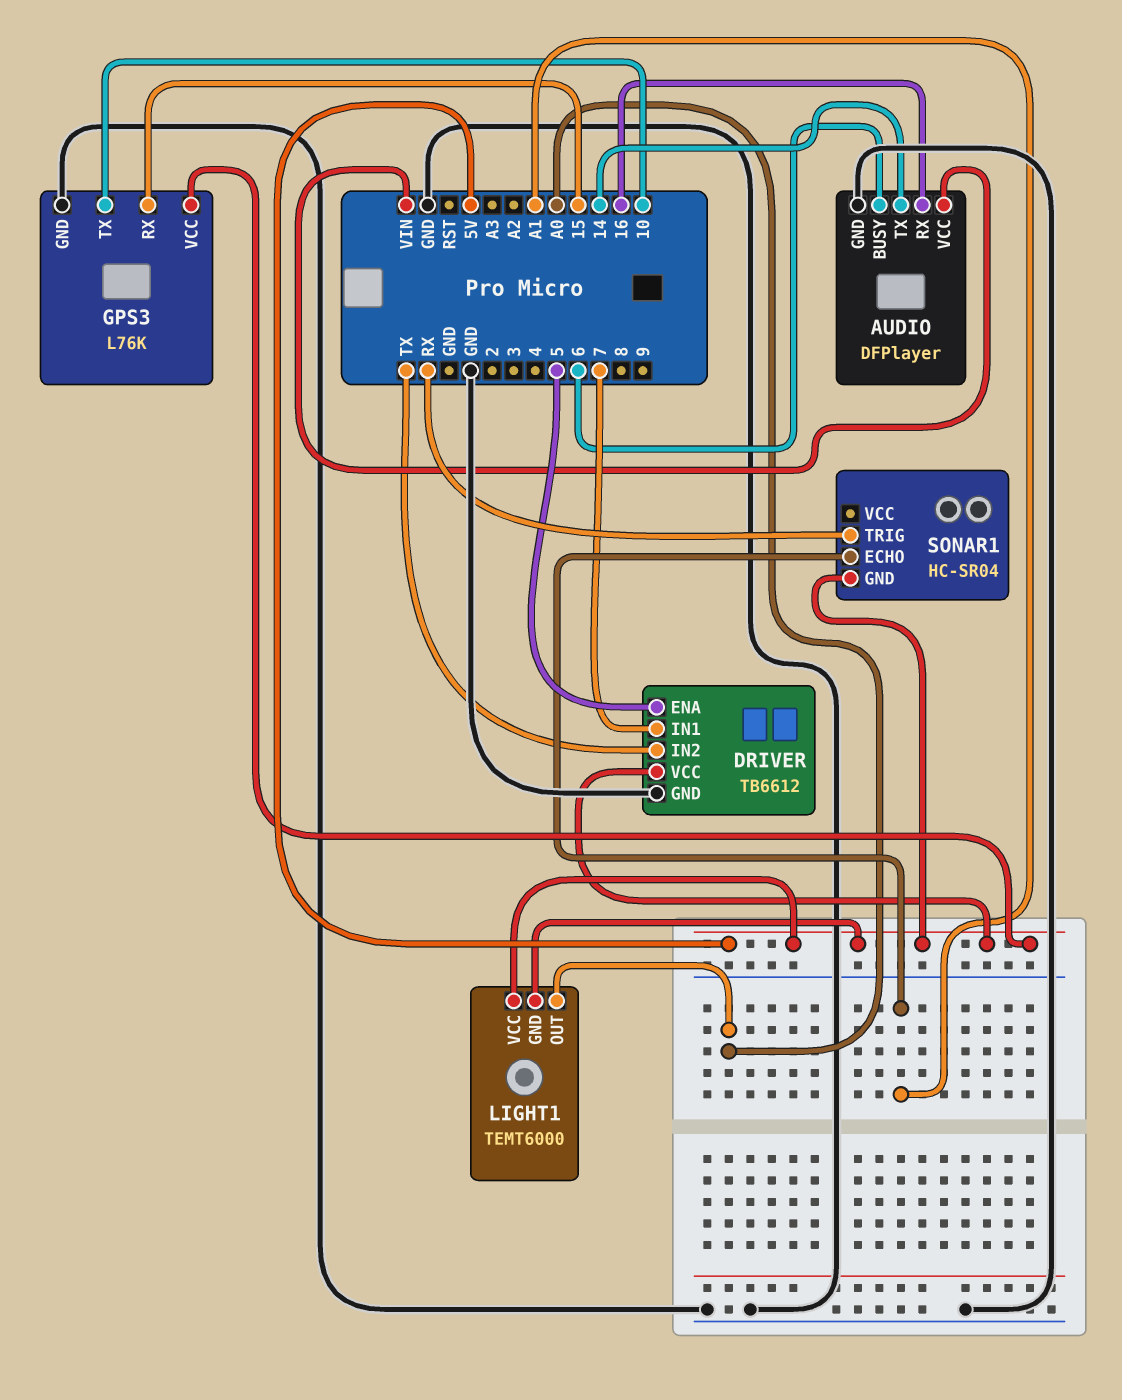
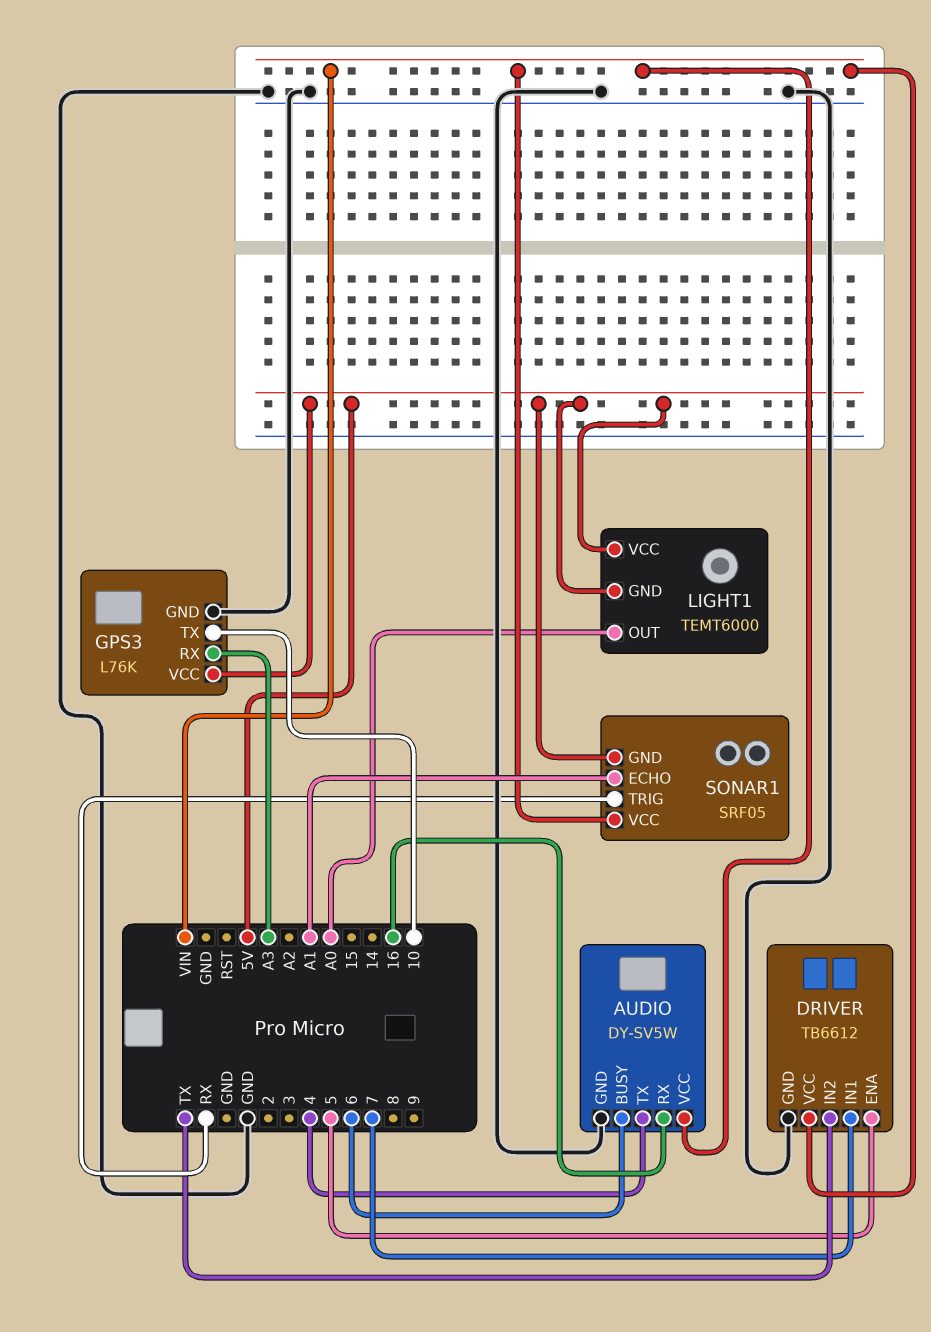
AUDIO: DFPlayer -> DY-SV5W
AUDIO pin TX: 14 -> 4
DRIVER pin VCC: 5V -> VIN
GPS3 pin RX: 15 -> A3
SONAR1: HC-SR04 -> SRF05
SONAR1 pin VCC: none -> VIN

